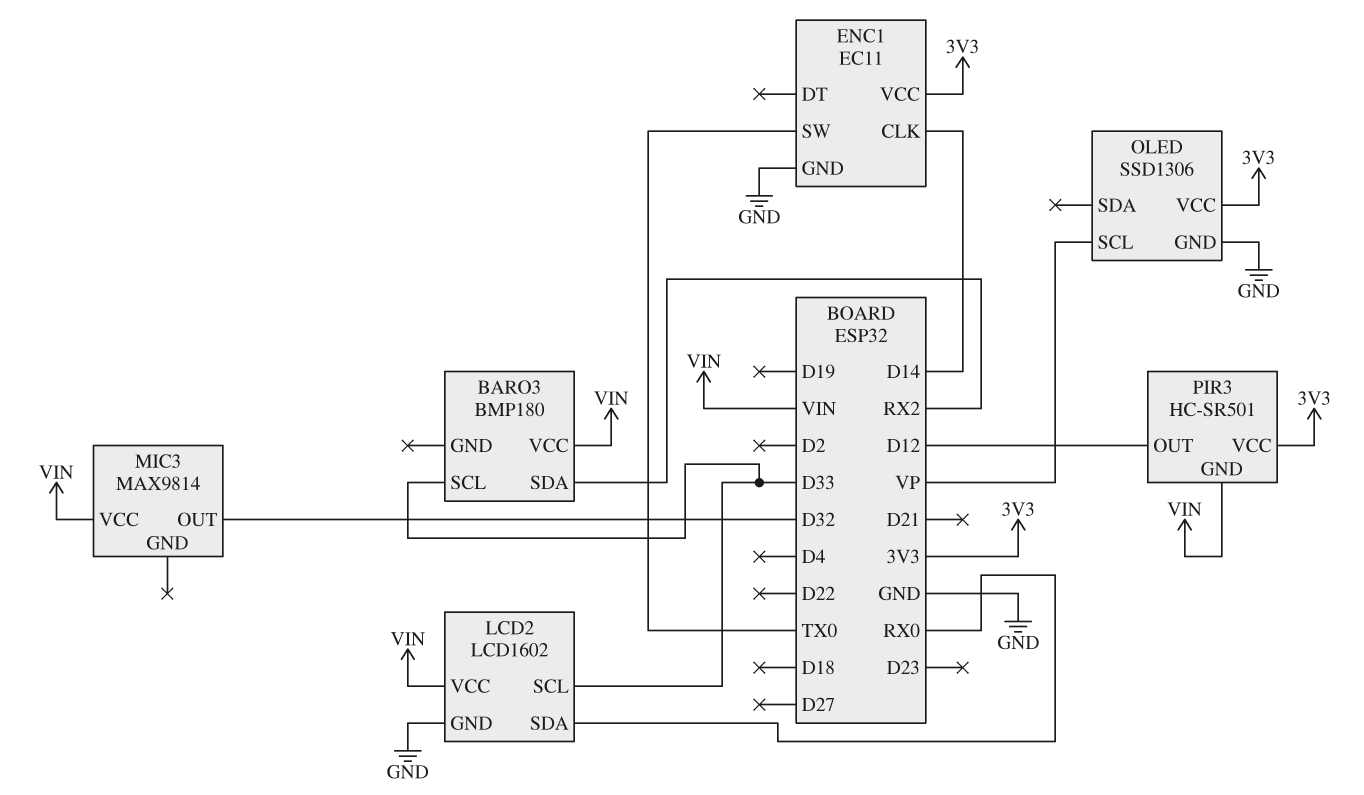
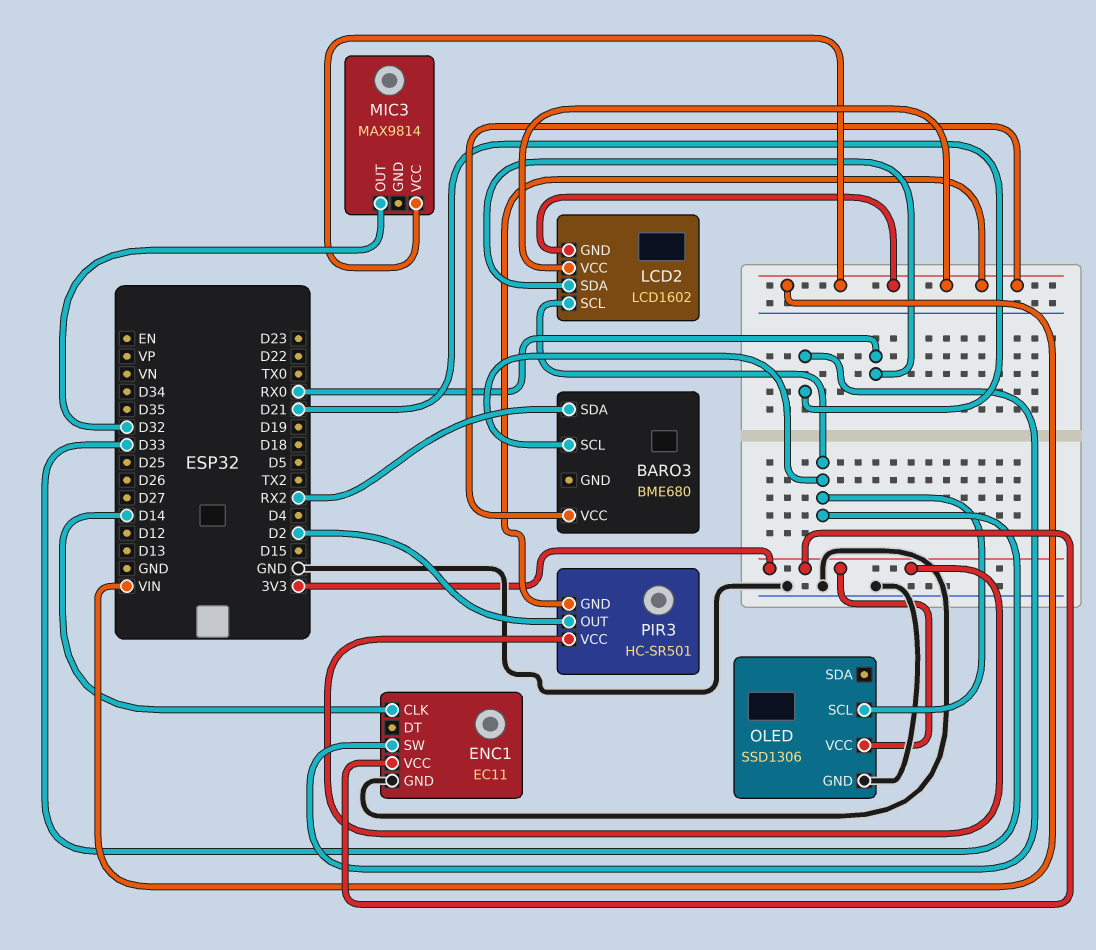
BARO3: BMP180 -> BME680
ENC1 pin SW: TX0 -> D21
LCD2 pin GND: GND -> VIN
OLED pin SCL: VP -> D33
PIR3 pin OUT: D12 -> D2

